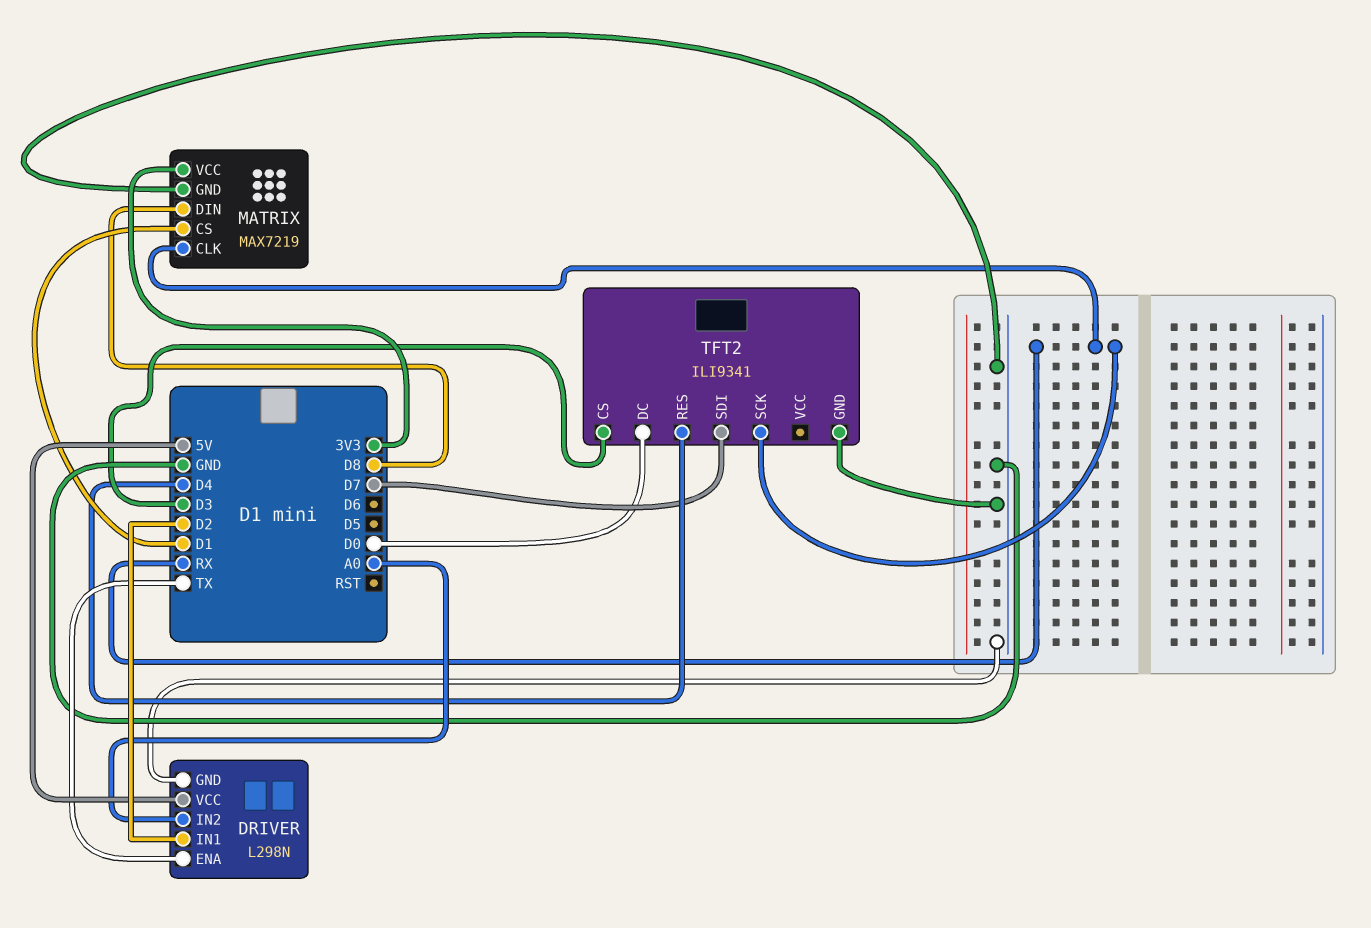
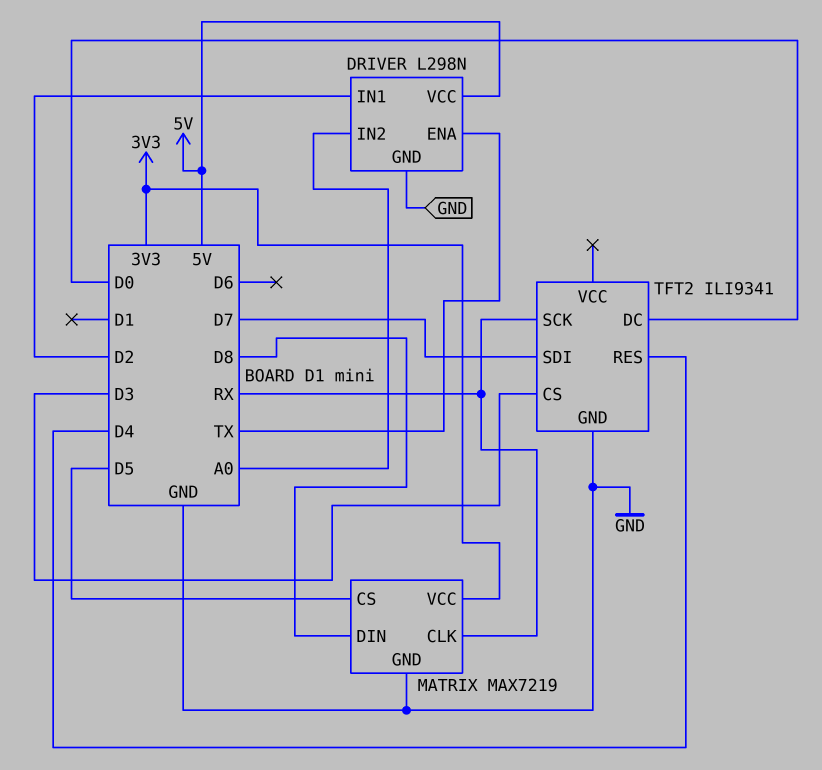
MATRIX pin CS: D1 -> D5

